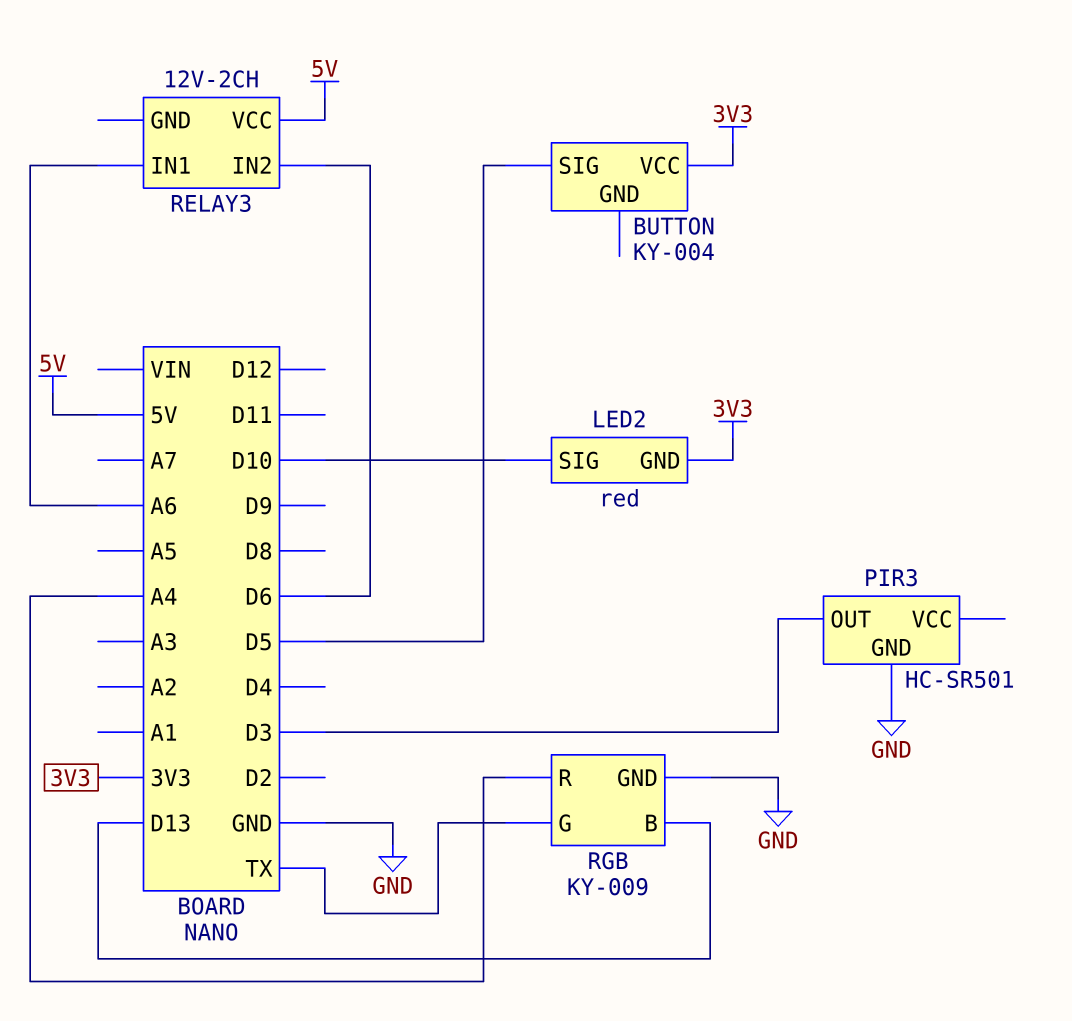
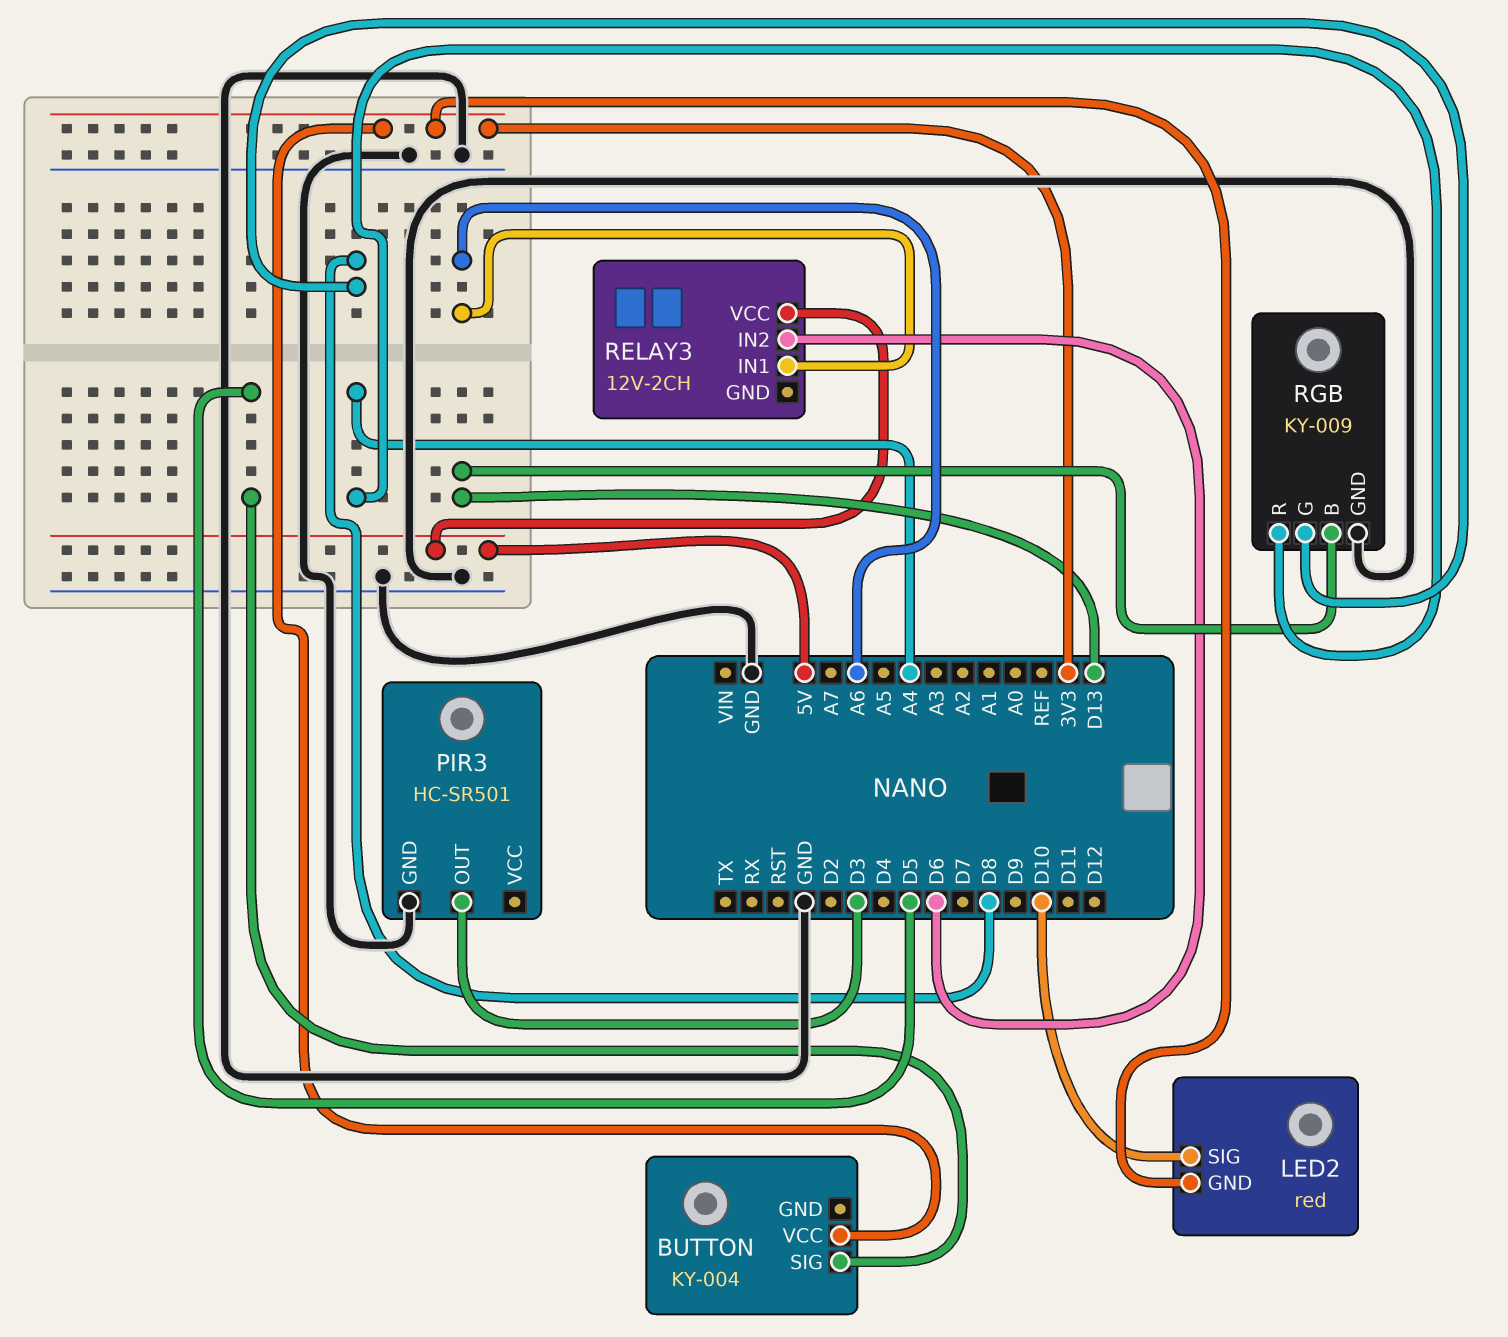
RGB pin G: TX -> D8

